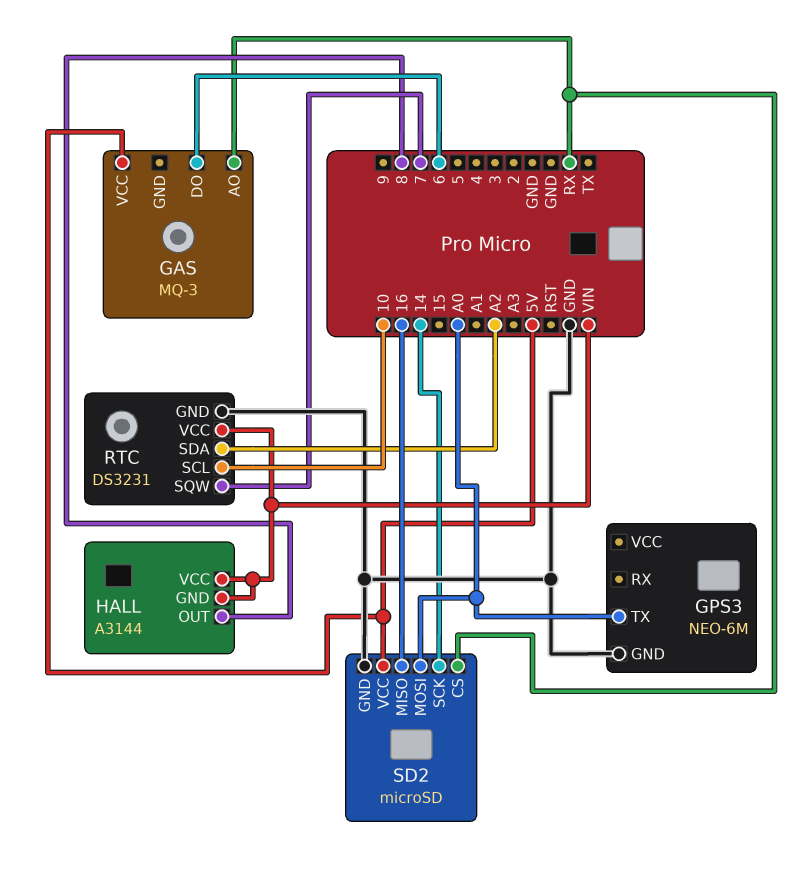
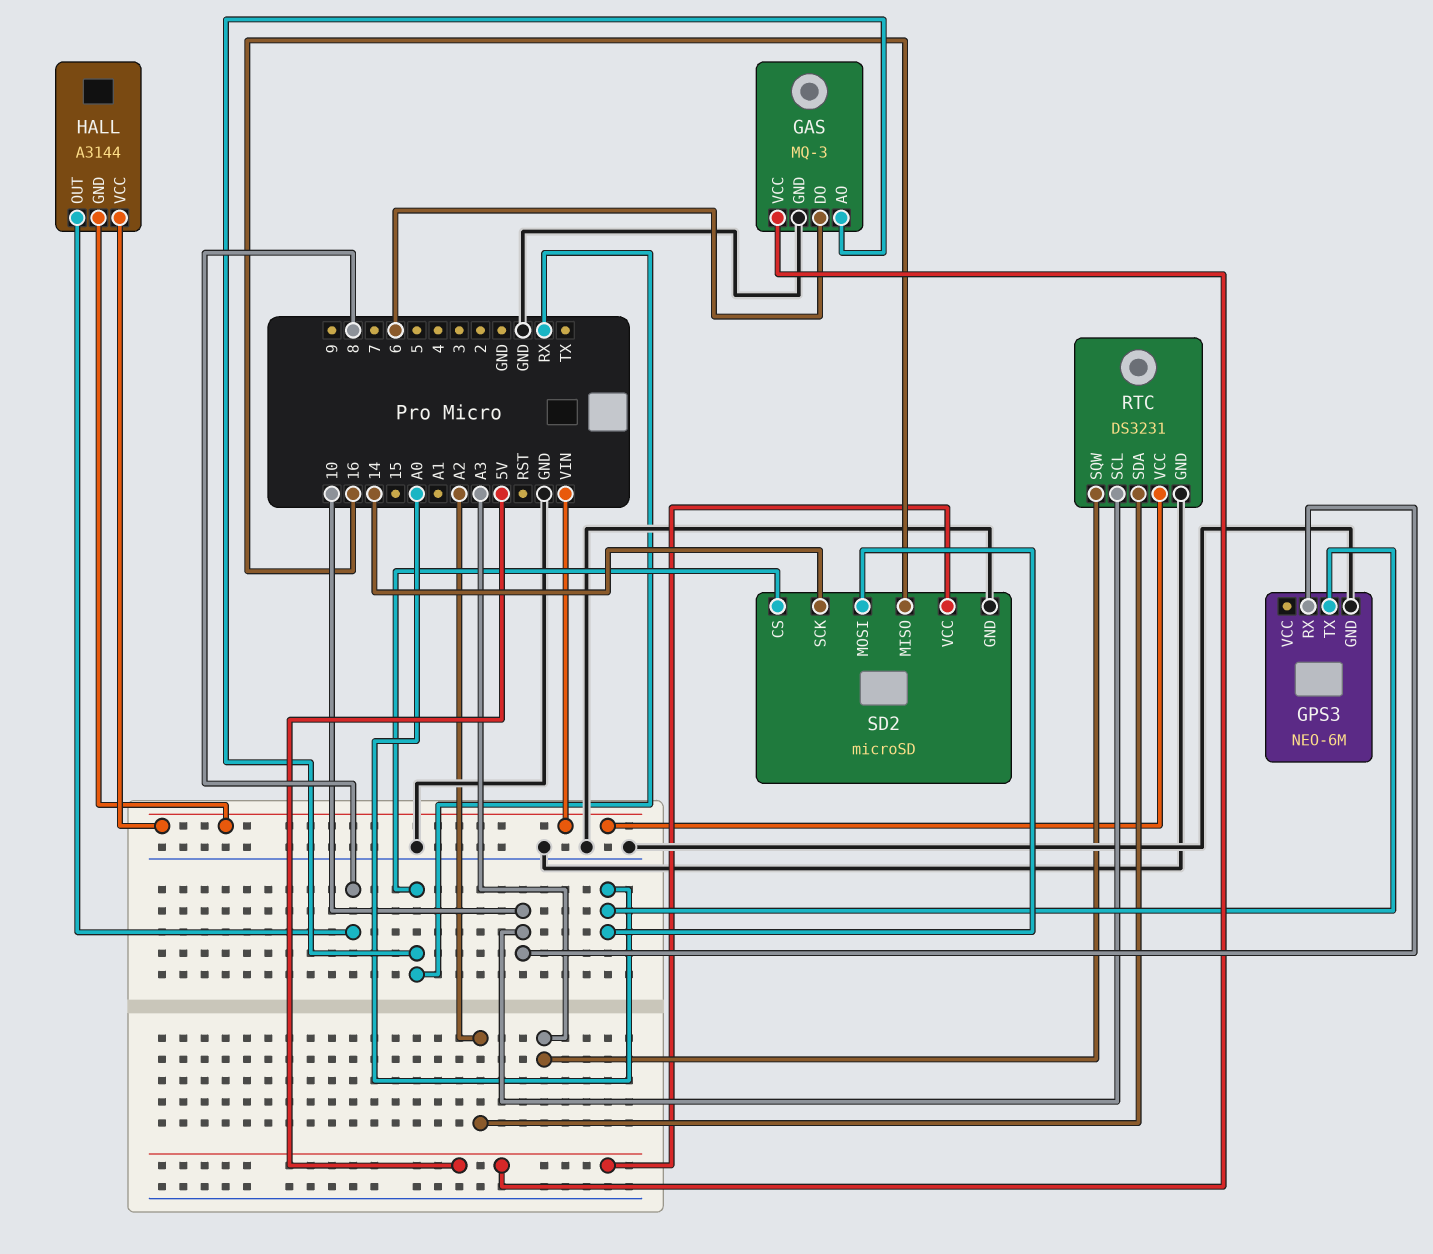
GAS pin GND: none -> GND
GPS3 pin RX: none -> 10
RTC pin SQW: 7 -> A3

